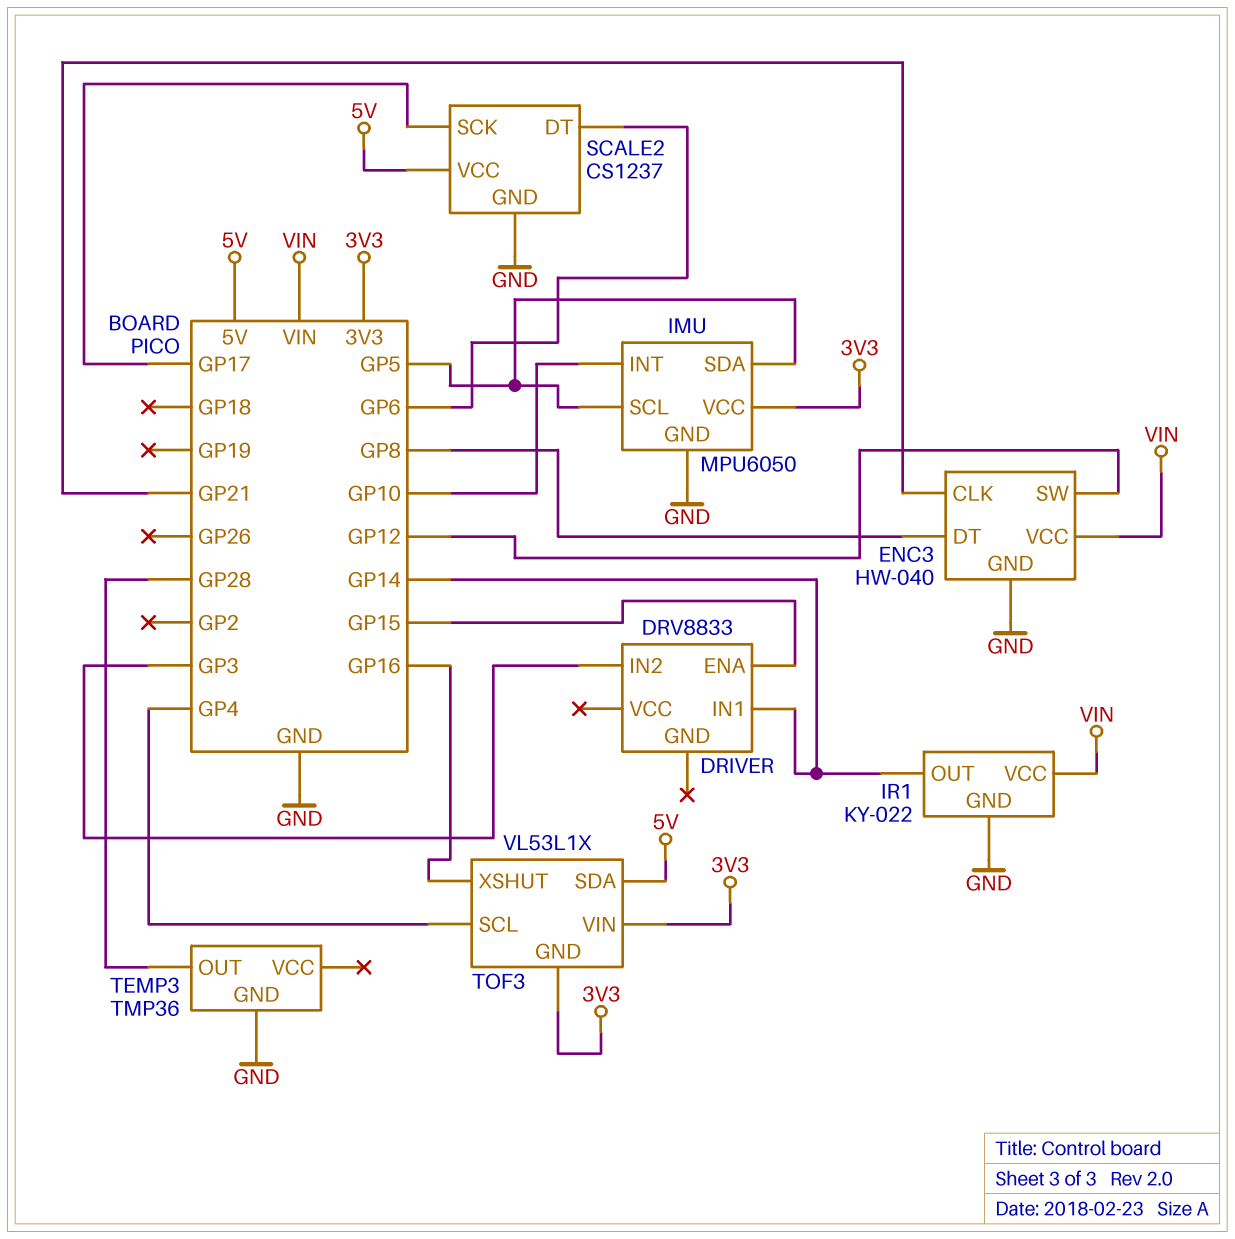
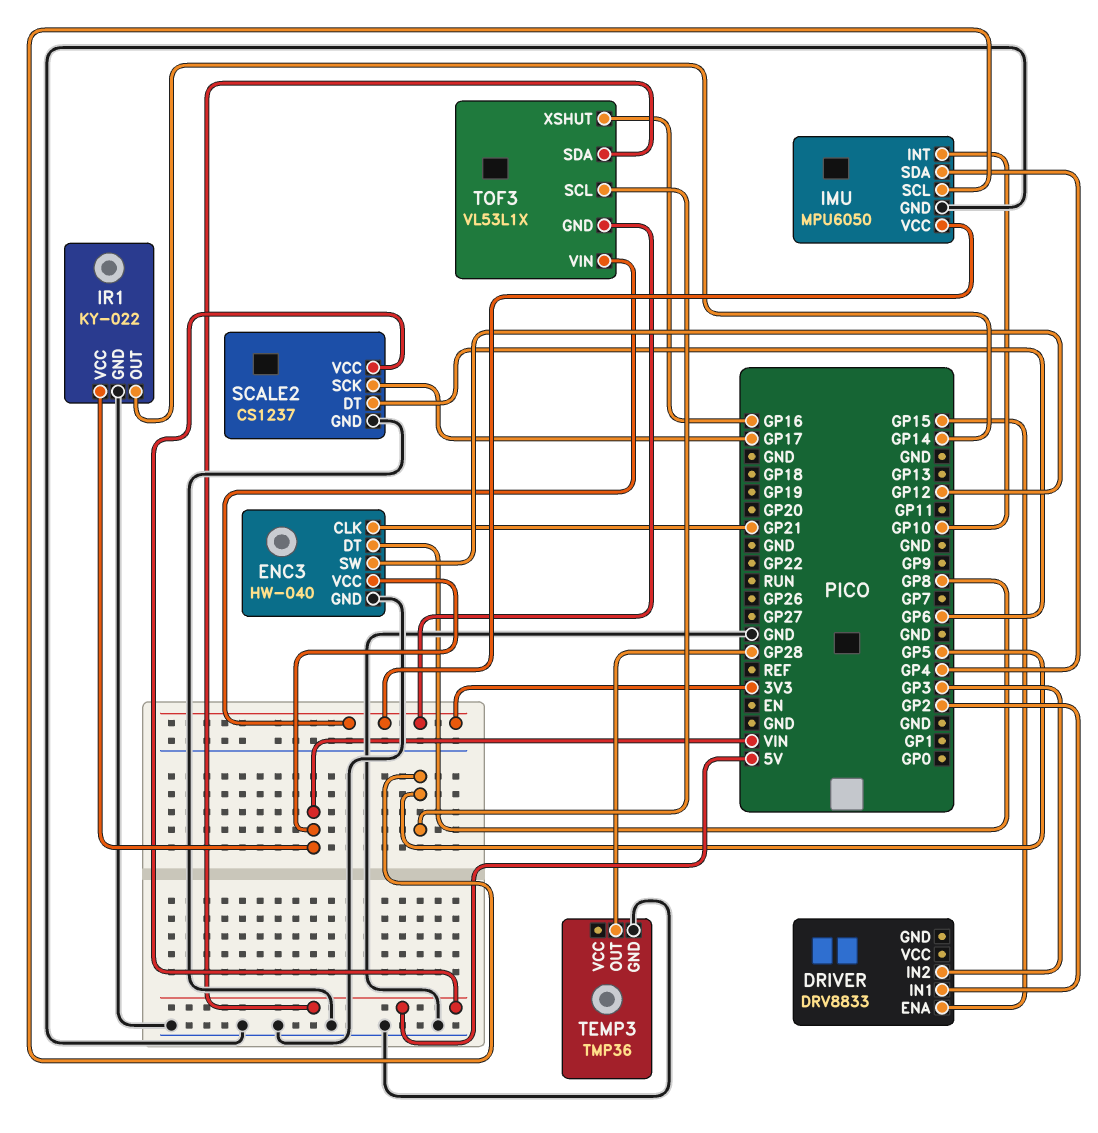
DRIVER pin IN1: GP14 -> GP2
IMU pin SDA: GP5 -> GP4
TOF3 pin SCL: GP4 -> GP5

